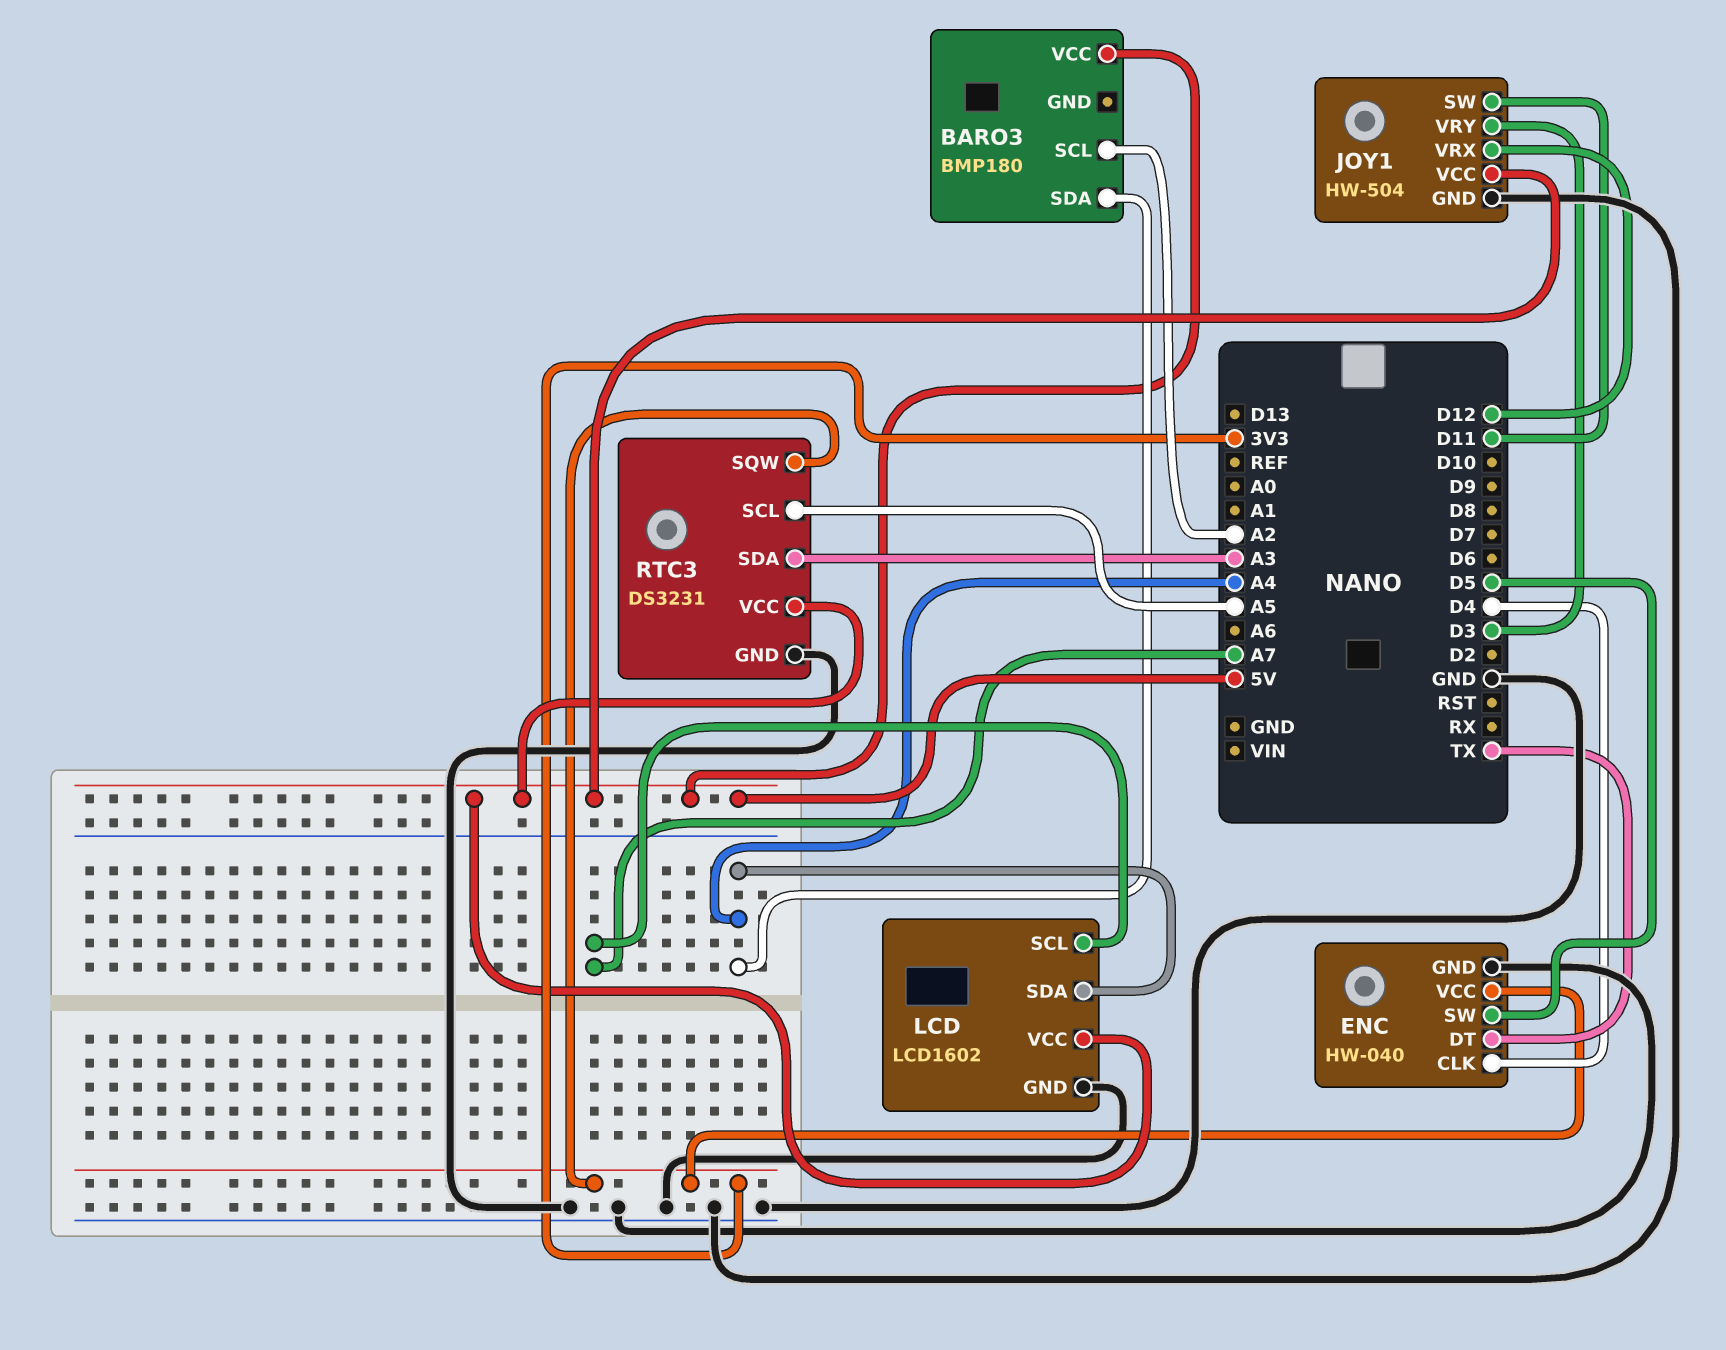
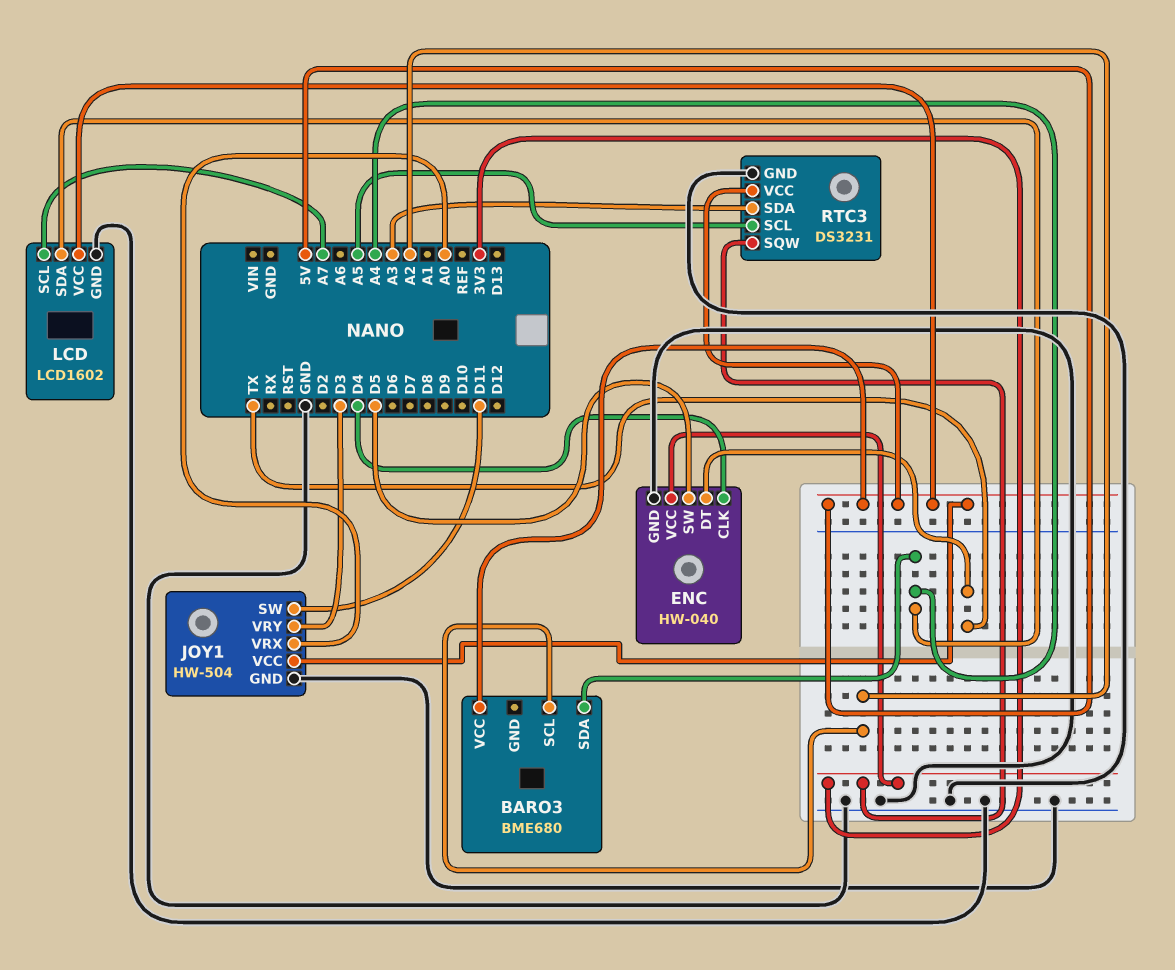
BARO3: BMP180 -> BME680
JOY1 pin VRX: D12 -> A0

